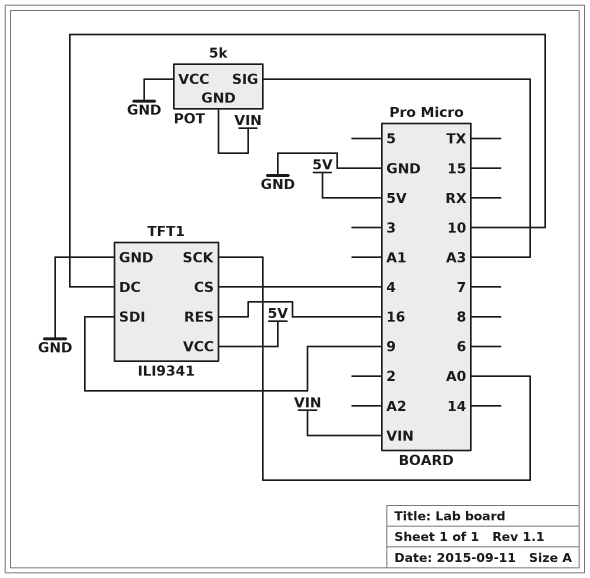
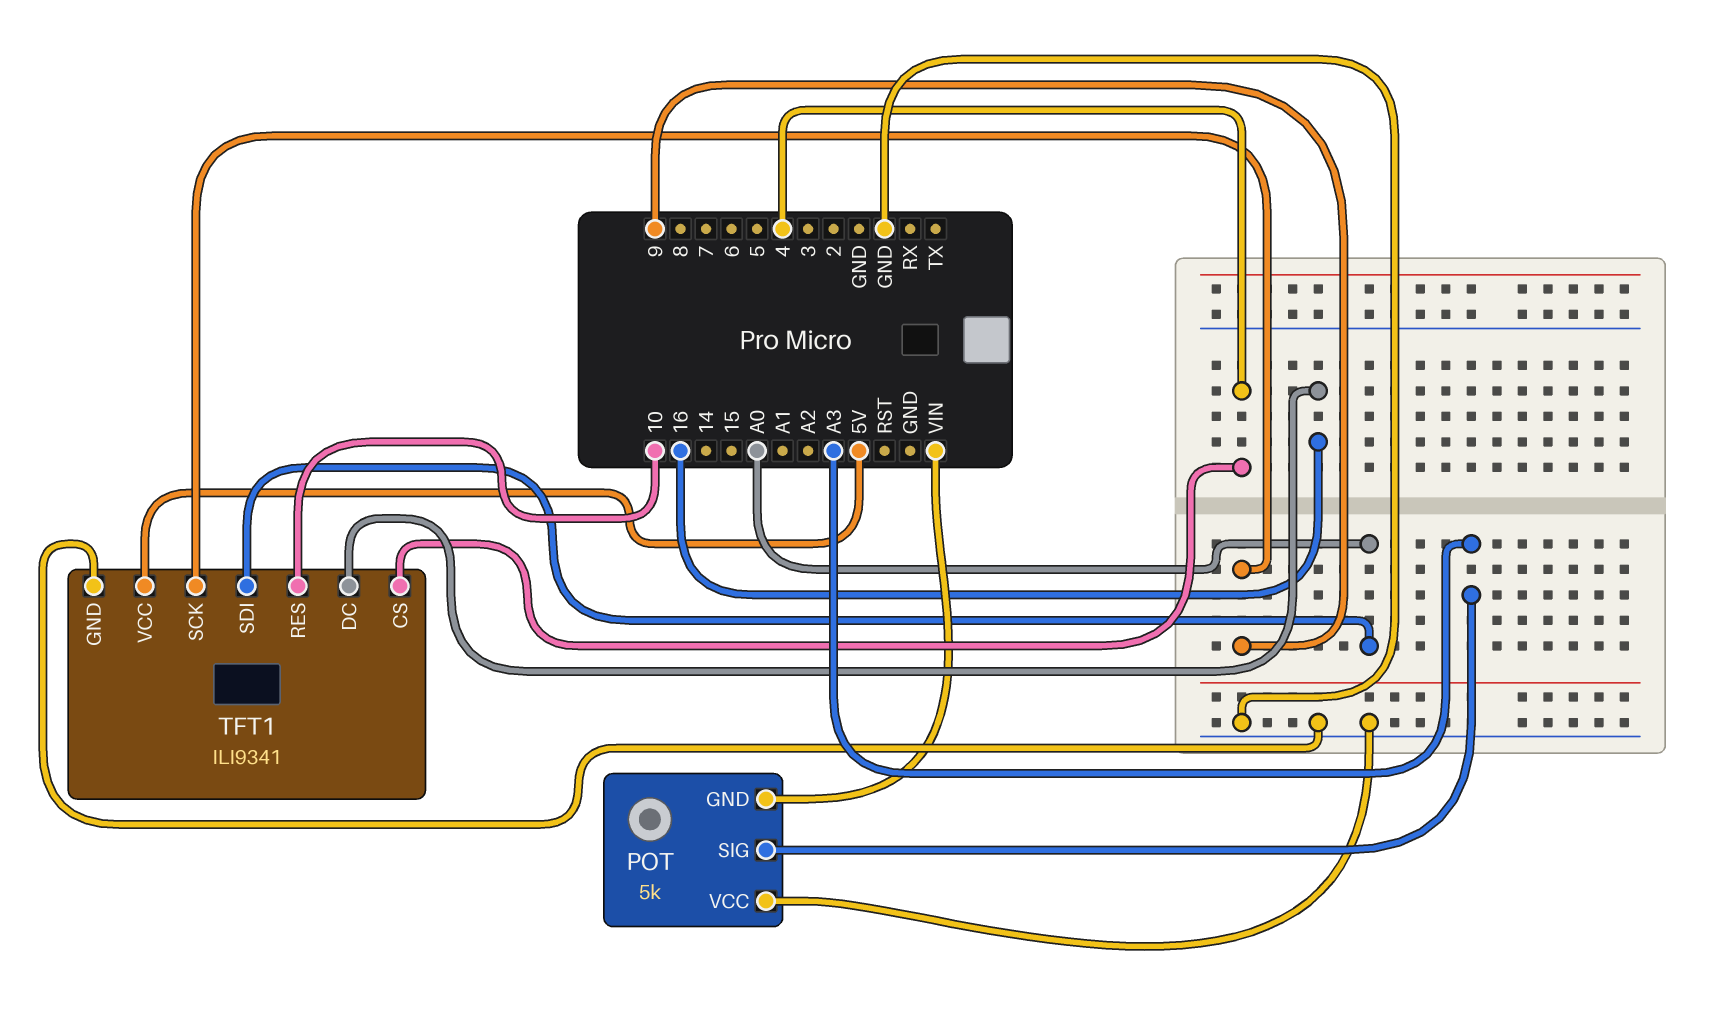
TFT1 pin DC: 10 -> 16
TFT1 pin RES: 16 -> 10
TFT1 pin SCK: A0 -> 9
TFT1 pin SDI: 9 -> A0

